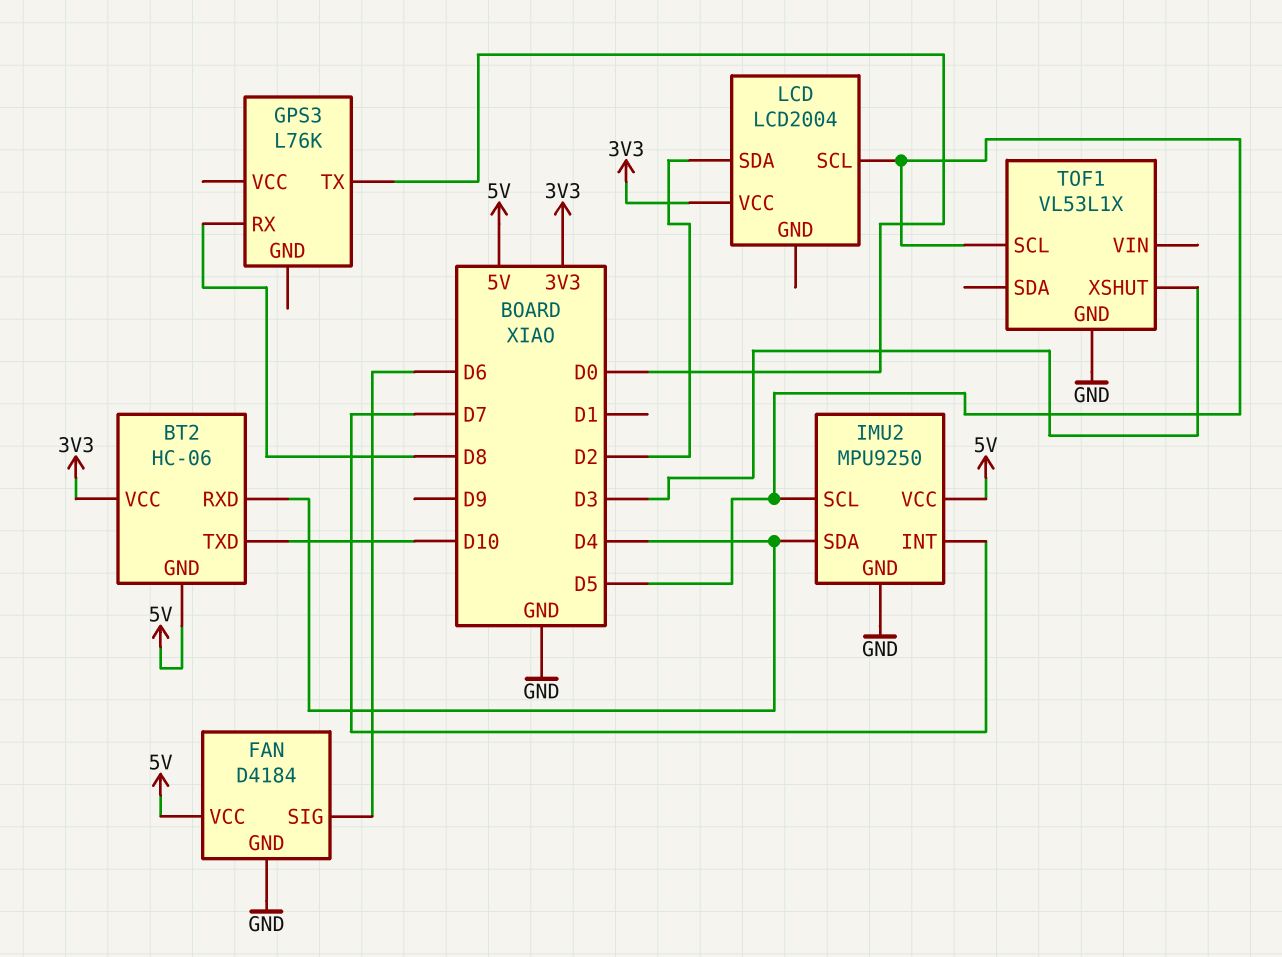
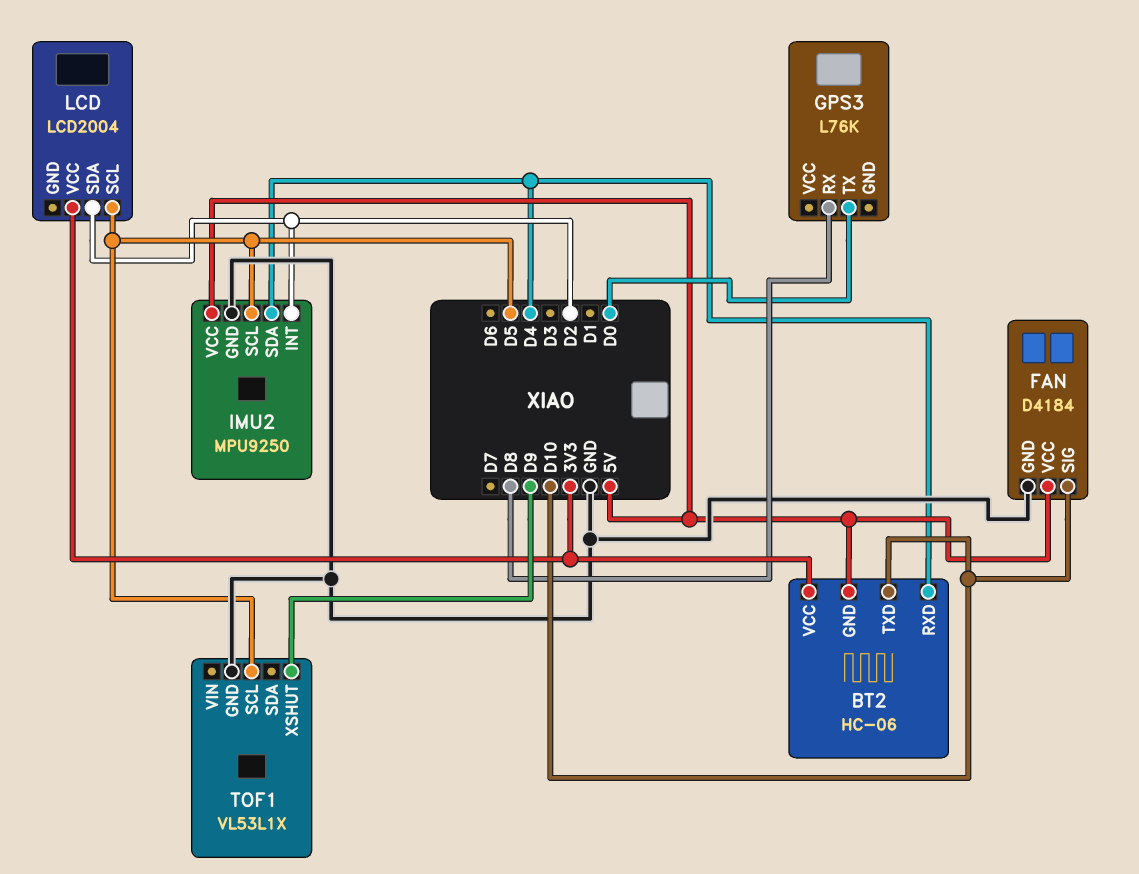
FAN pin SIG: D6 -> D10
IMU2 pin INT: D7 -> D2
TOF1 pin XSHUT: D3 -> D9

